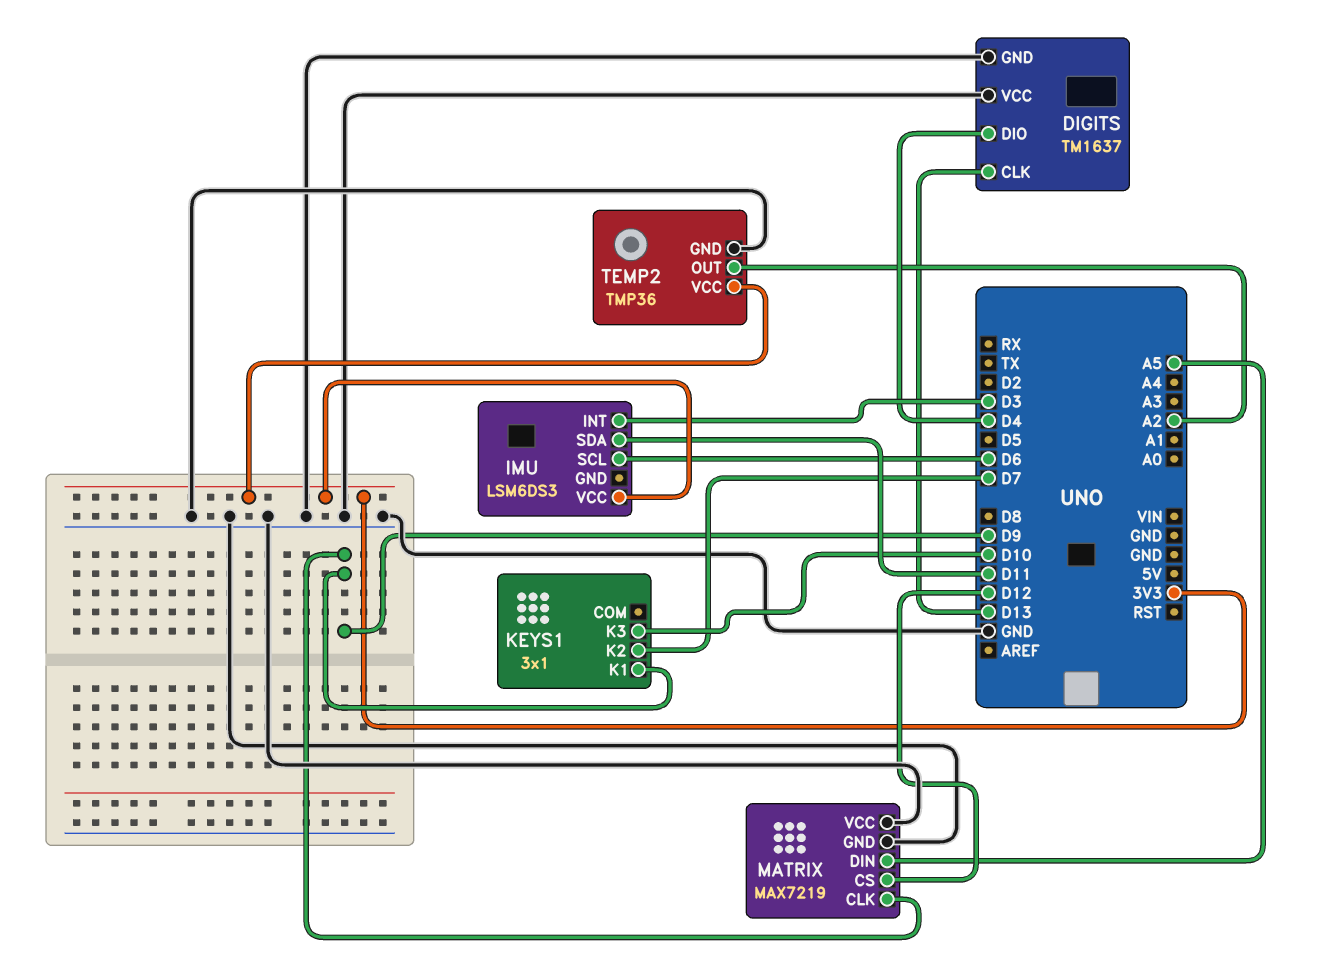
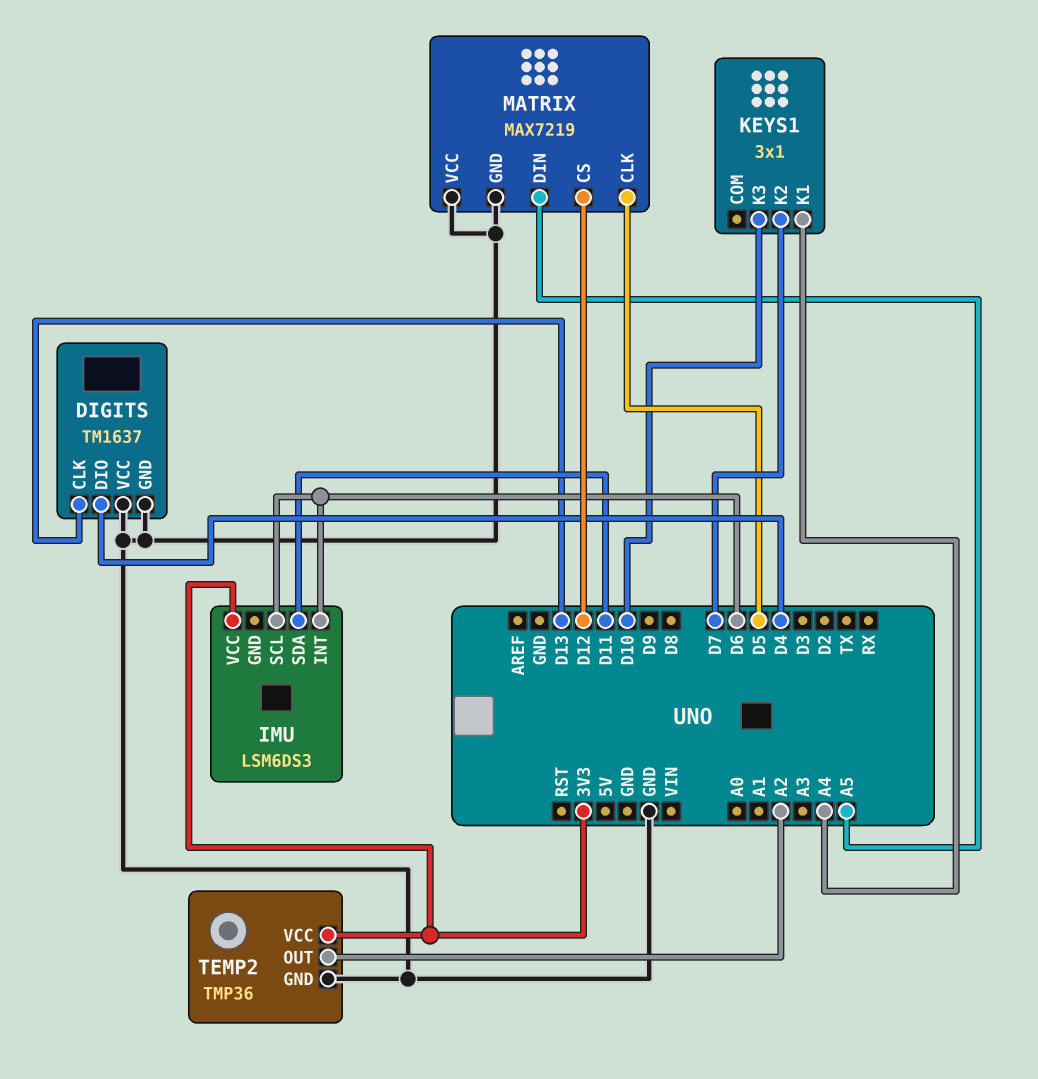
IMU pin INT: D3 -> D6
KEYS1 pin K1: D9 -> A4
MATRIX pin CLK: D9 -> D5

